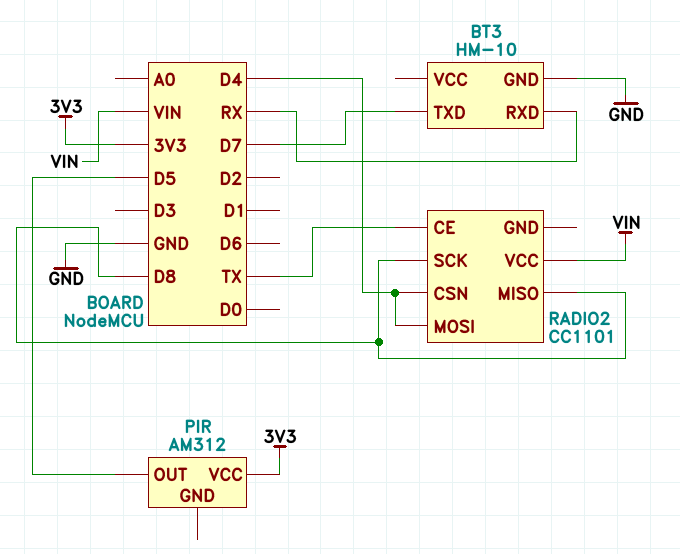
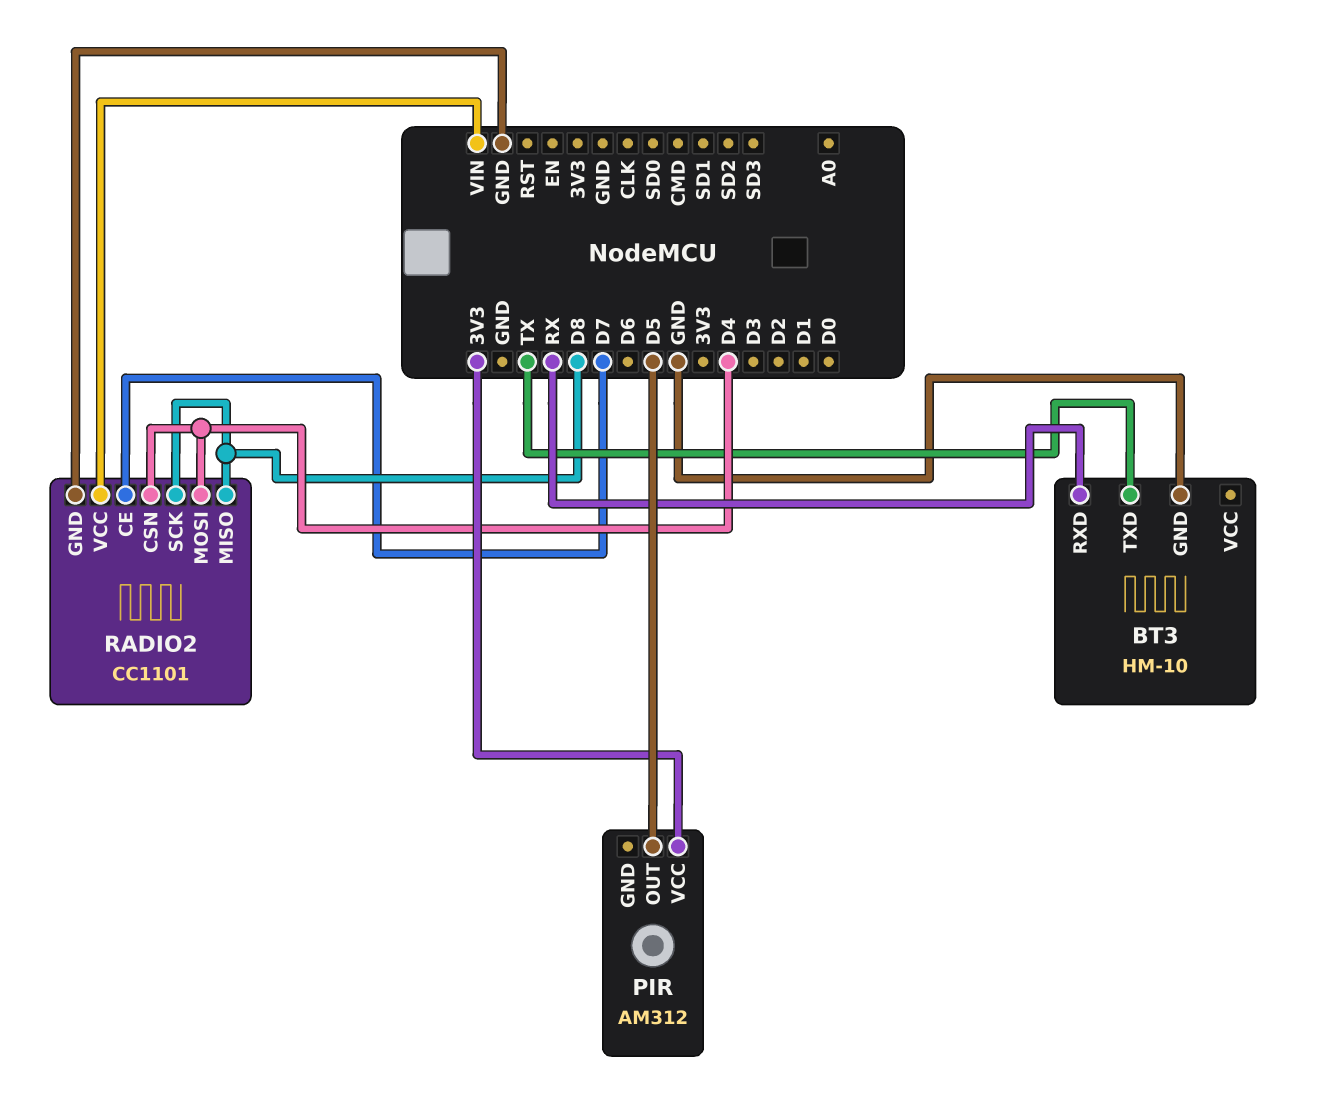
BT3 pin TXD: D7 -> TX
RADIO2 pin CE: TX -> D7
RADIO2 pin GND: none -> GND

